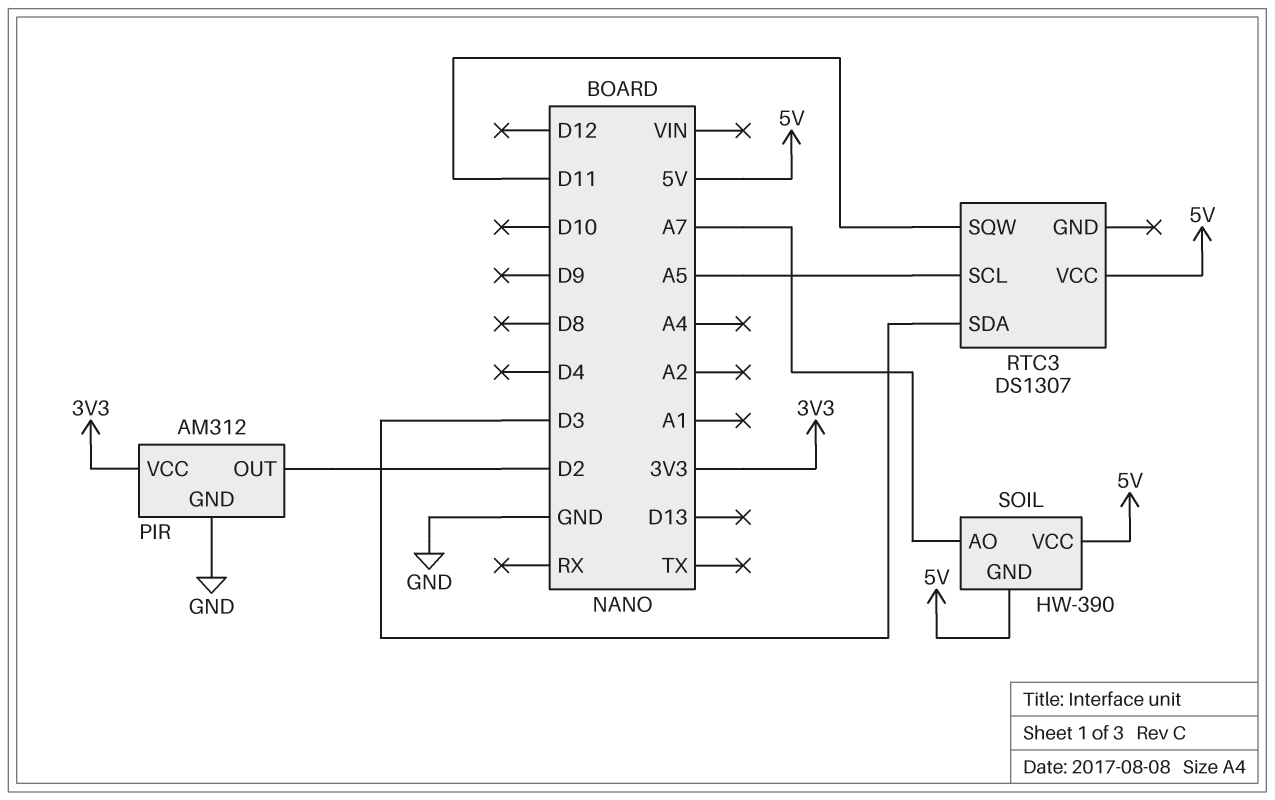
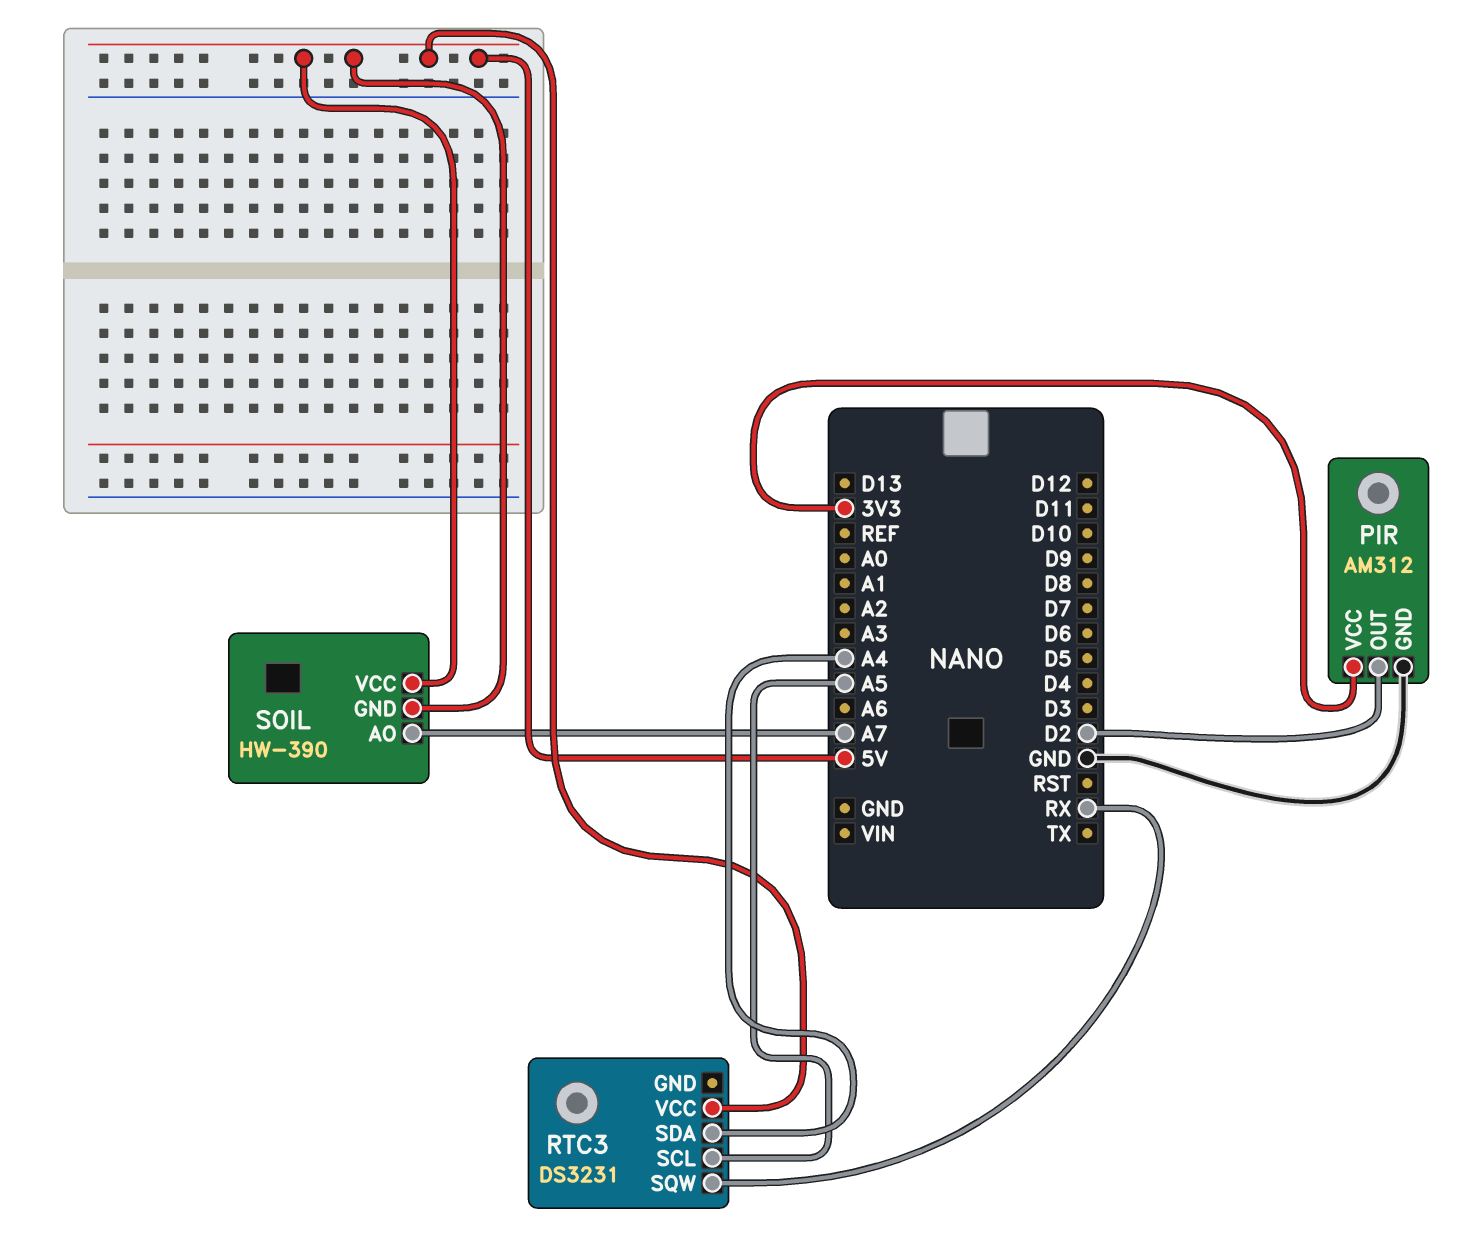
RTC3: DS1307 -> DS3231
RTC3 pin SDA: D3 -> A4
RTC3 pin SQW: D11 -> RX

